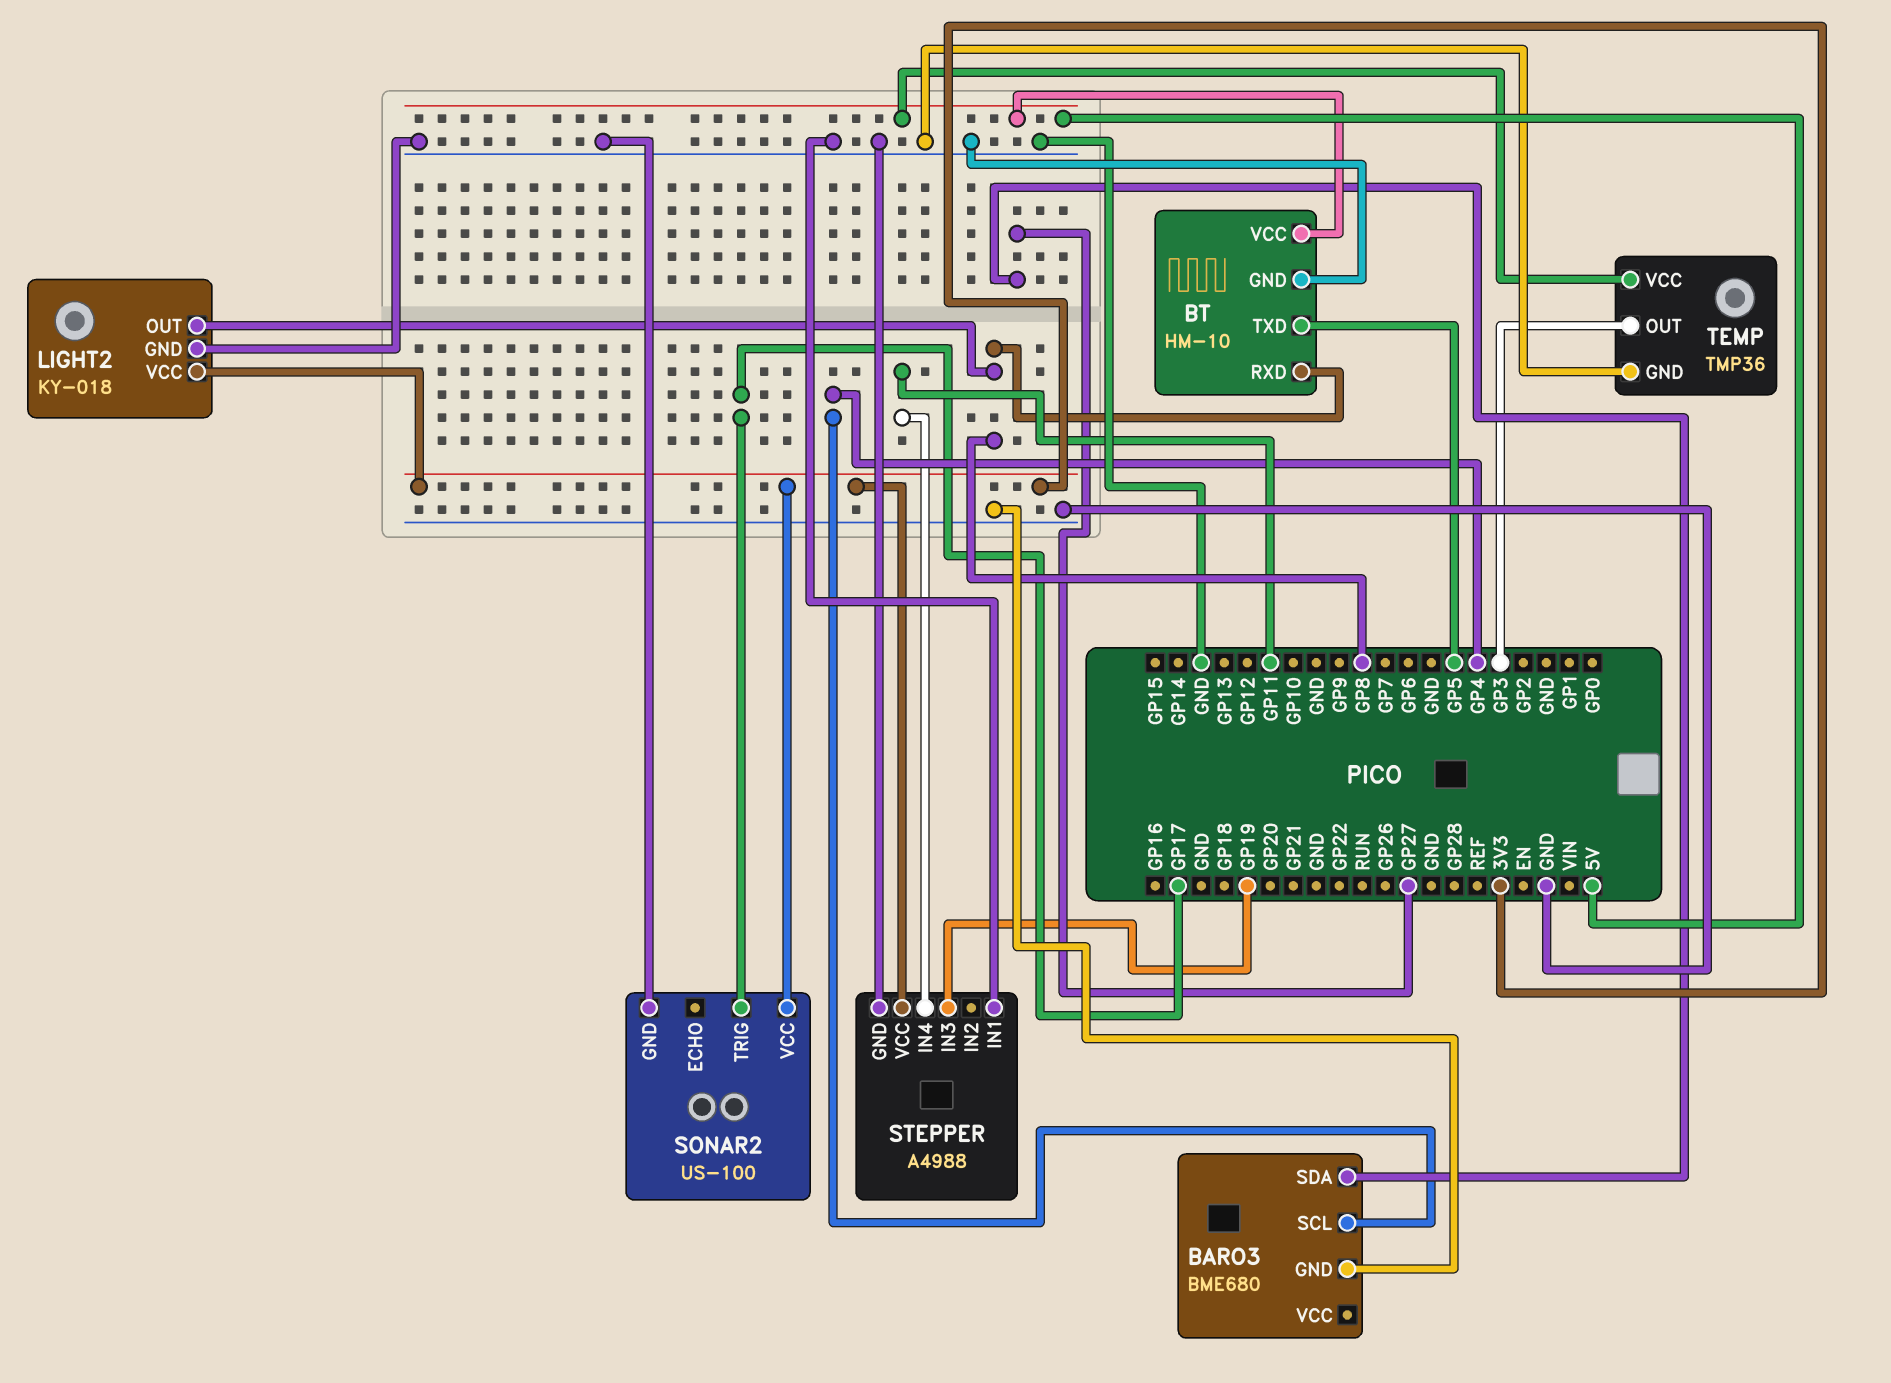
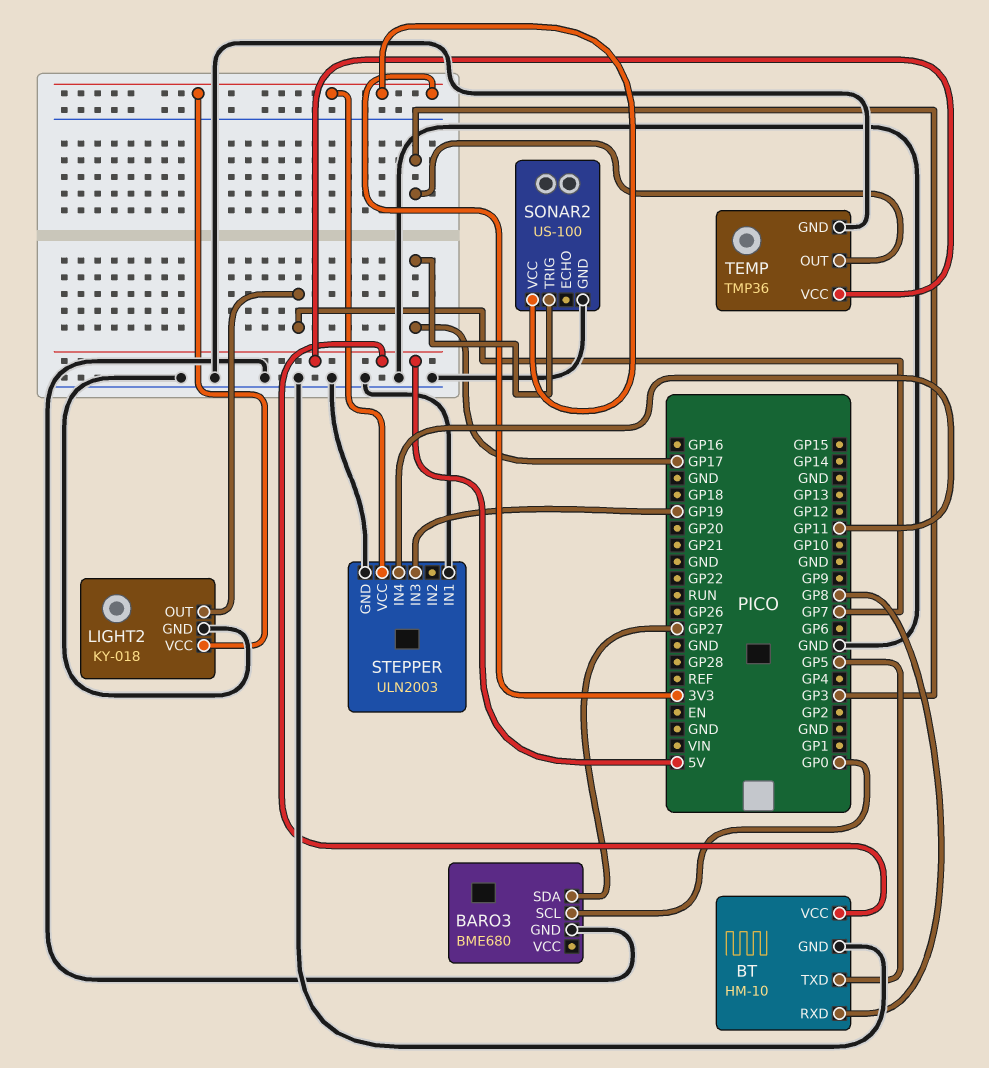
BARO3 pin SCL: GP4 -> GP0
LIGHT2 pin OUT: GP8 -> GP7
STEPPER: A4988 -> ULN2003

